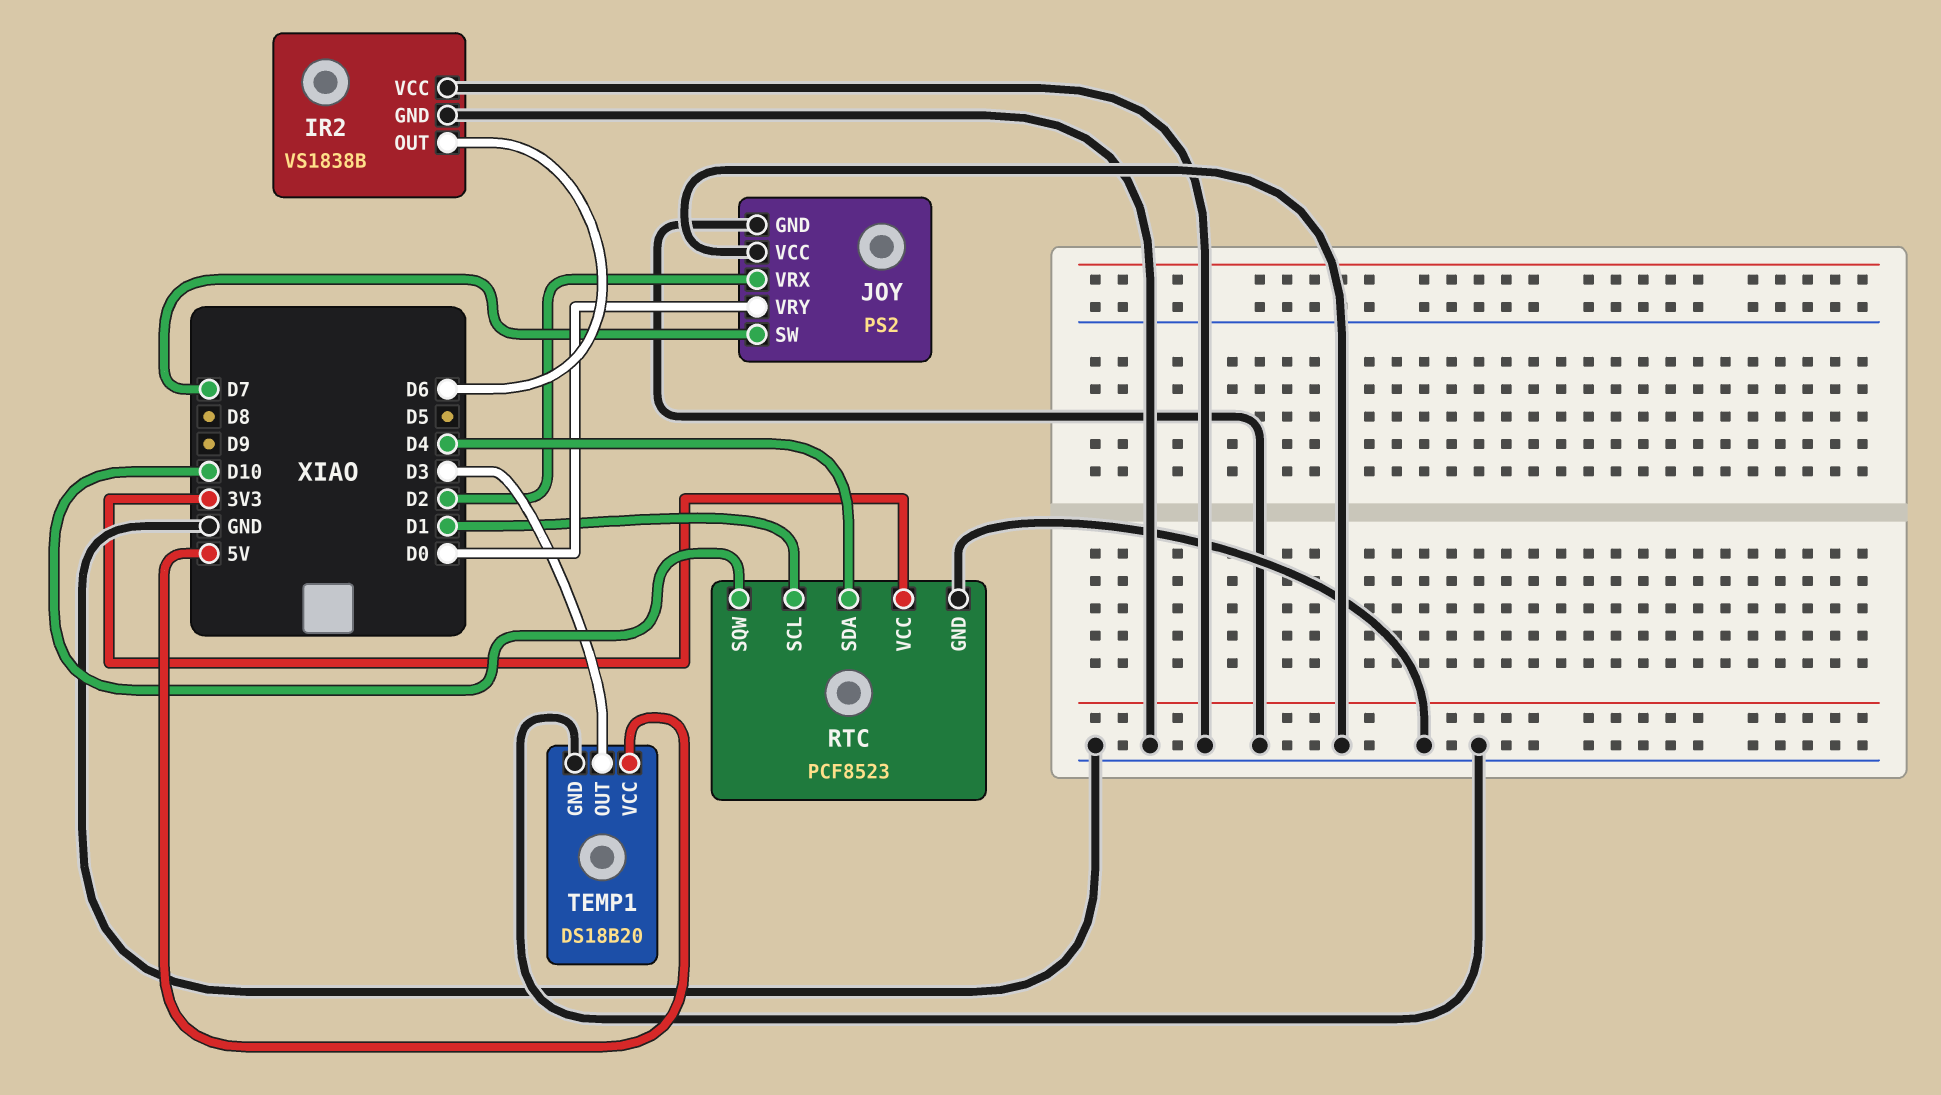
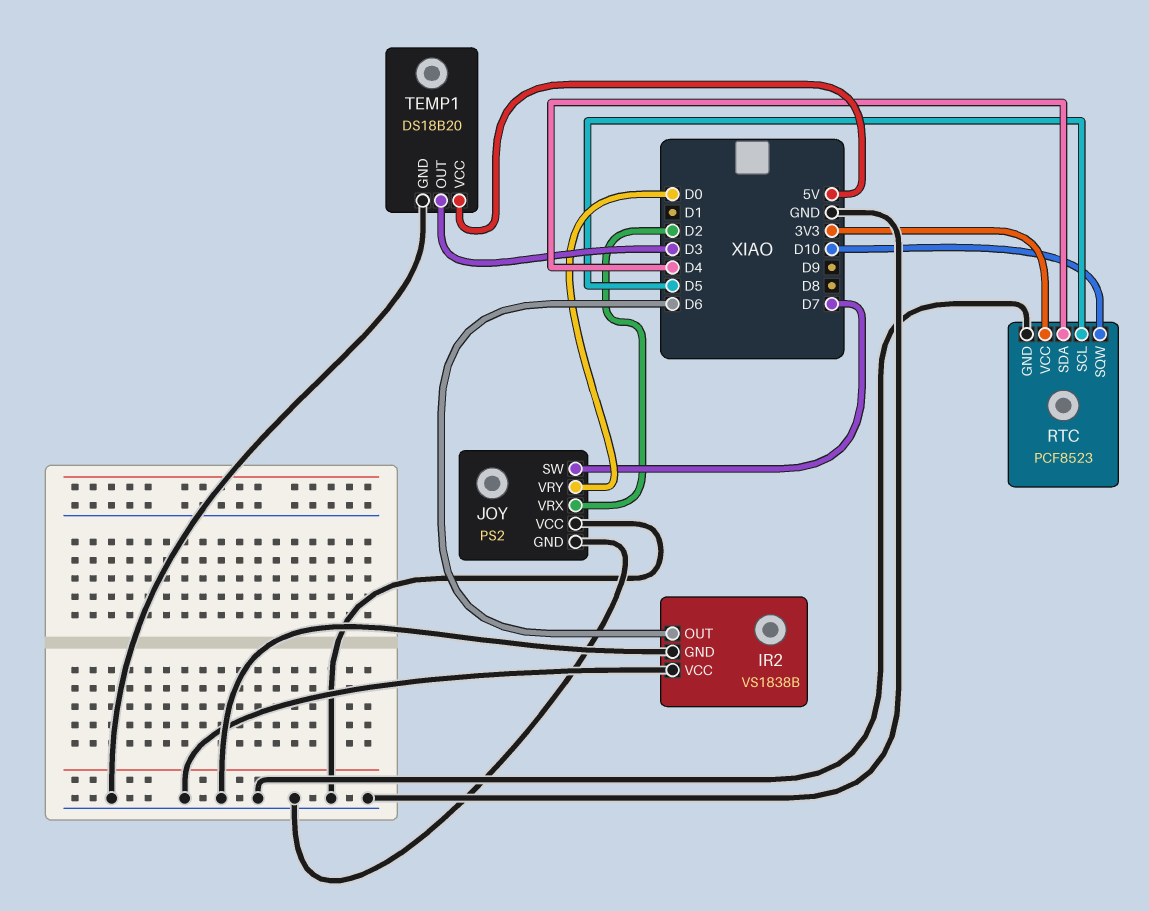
RTC pin SCL: D1 -> D5

